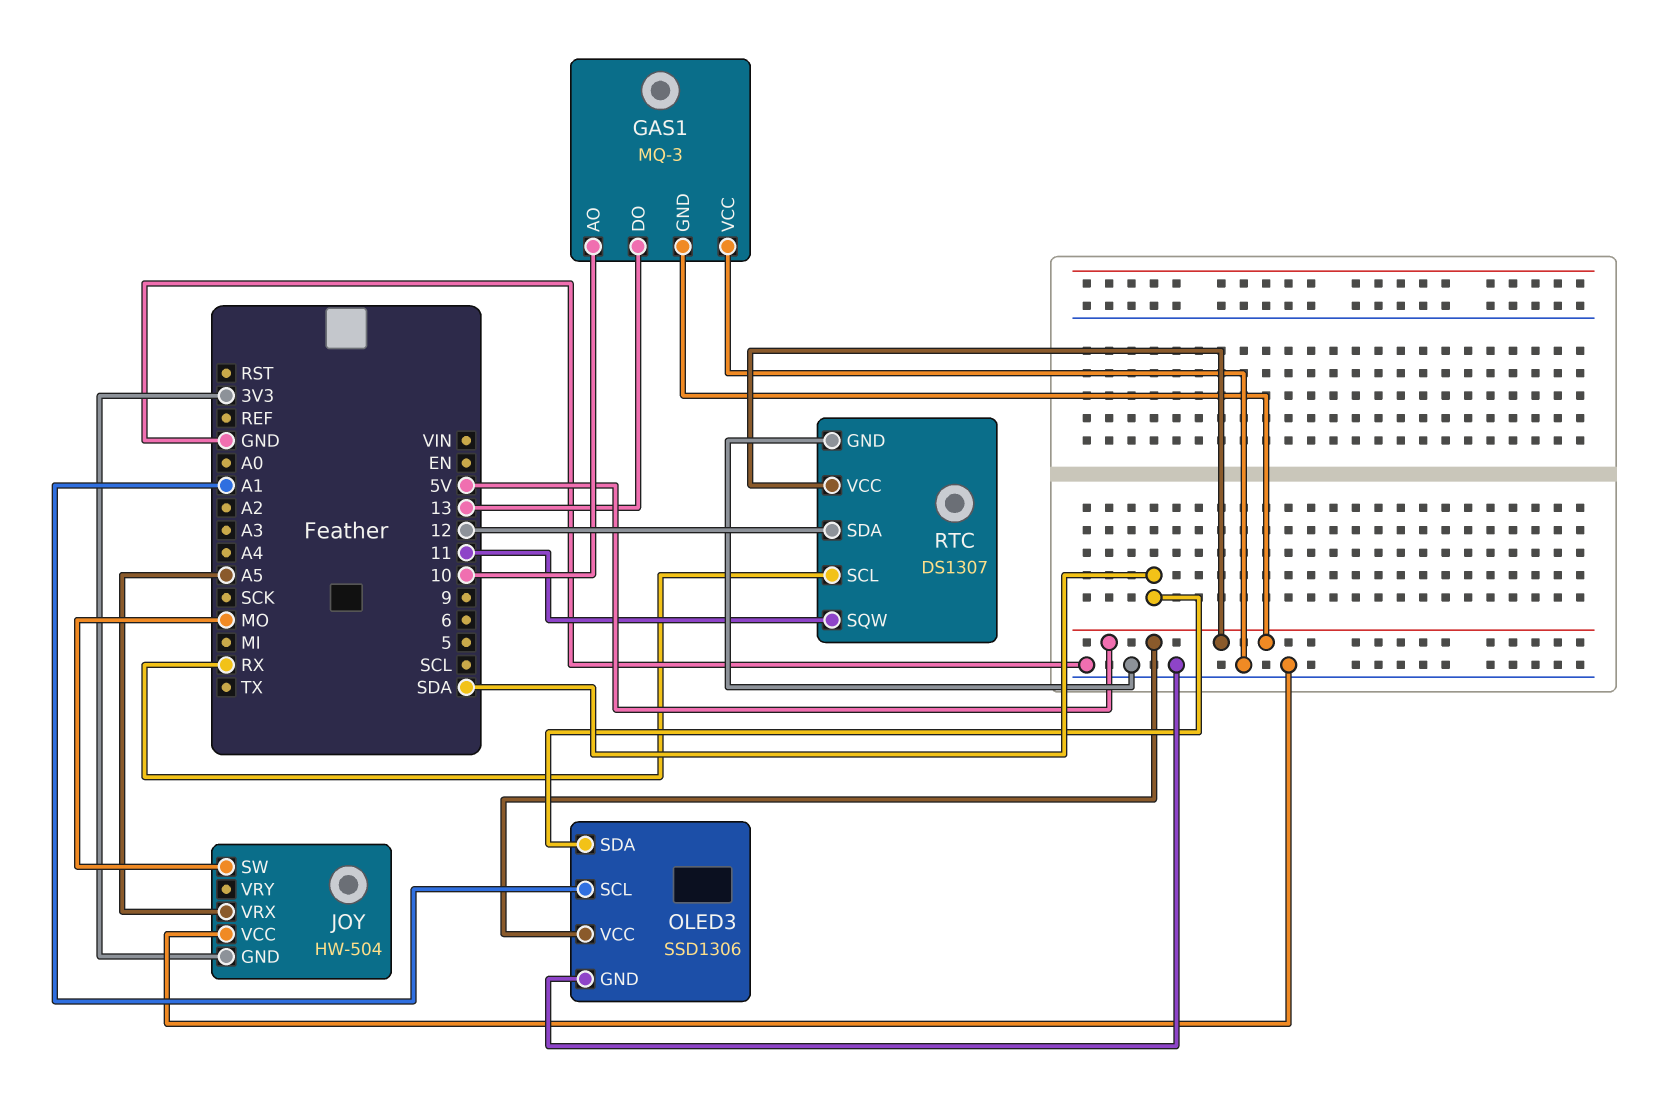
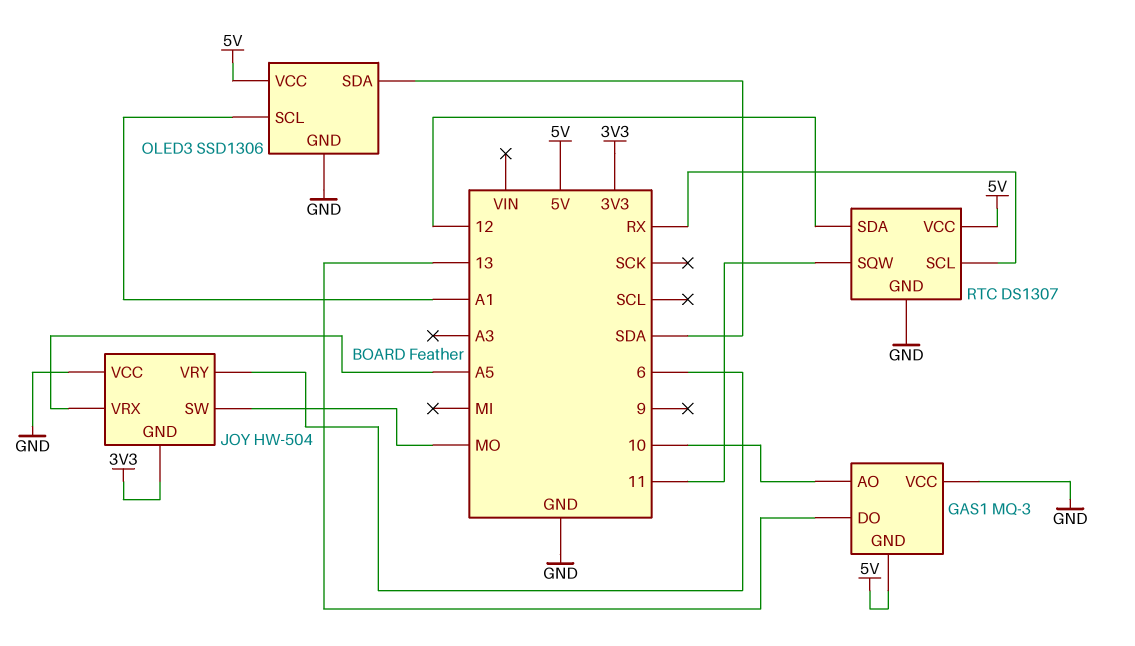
JOY pin VRY: none -> 6

